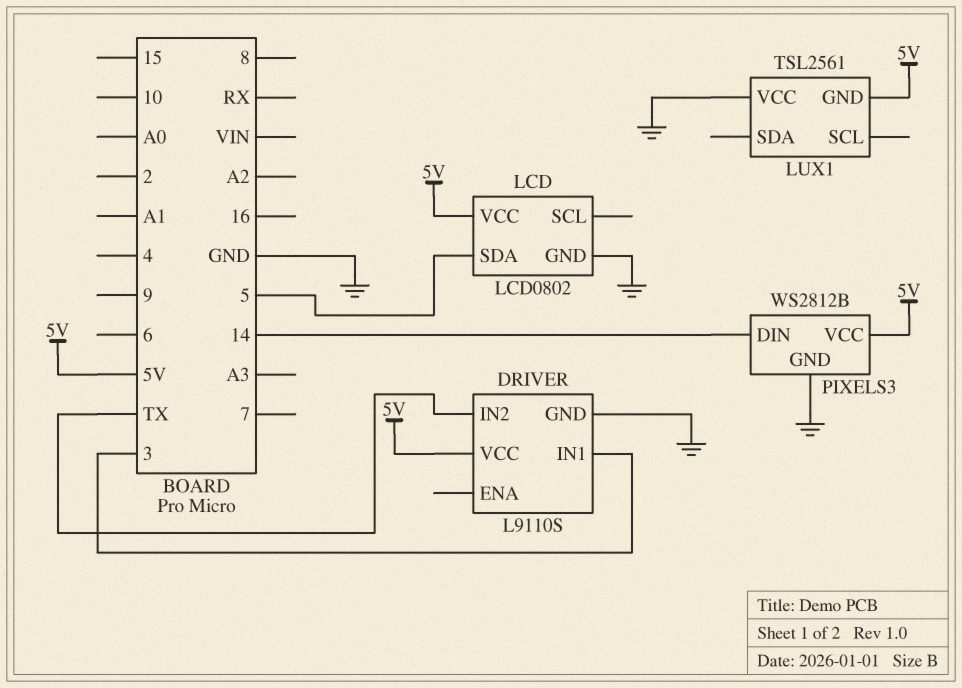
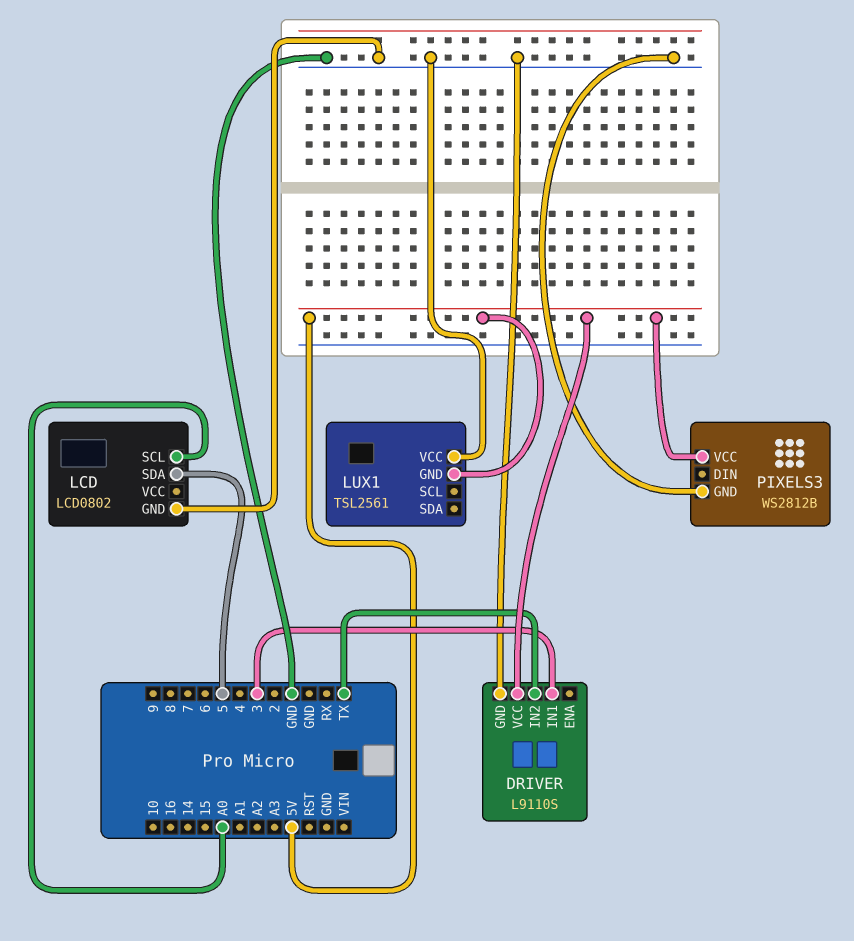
LCD pin SCL: none -> A0
LCD pin VCC: 5V -> none
PIXELS3 pin DIN: 14 -> none

